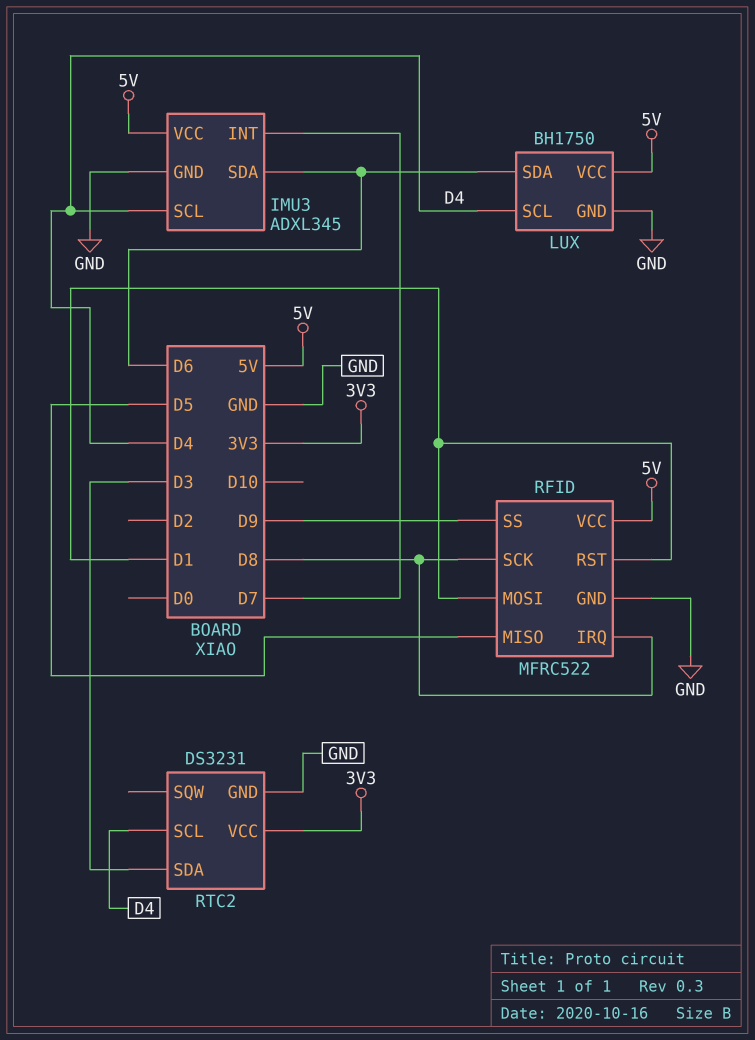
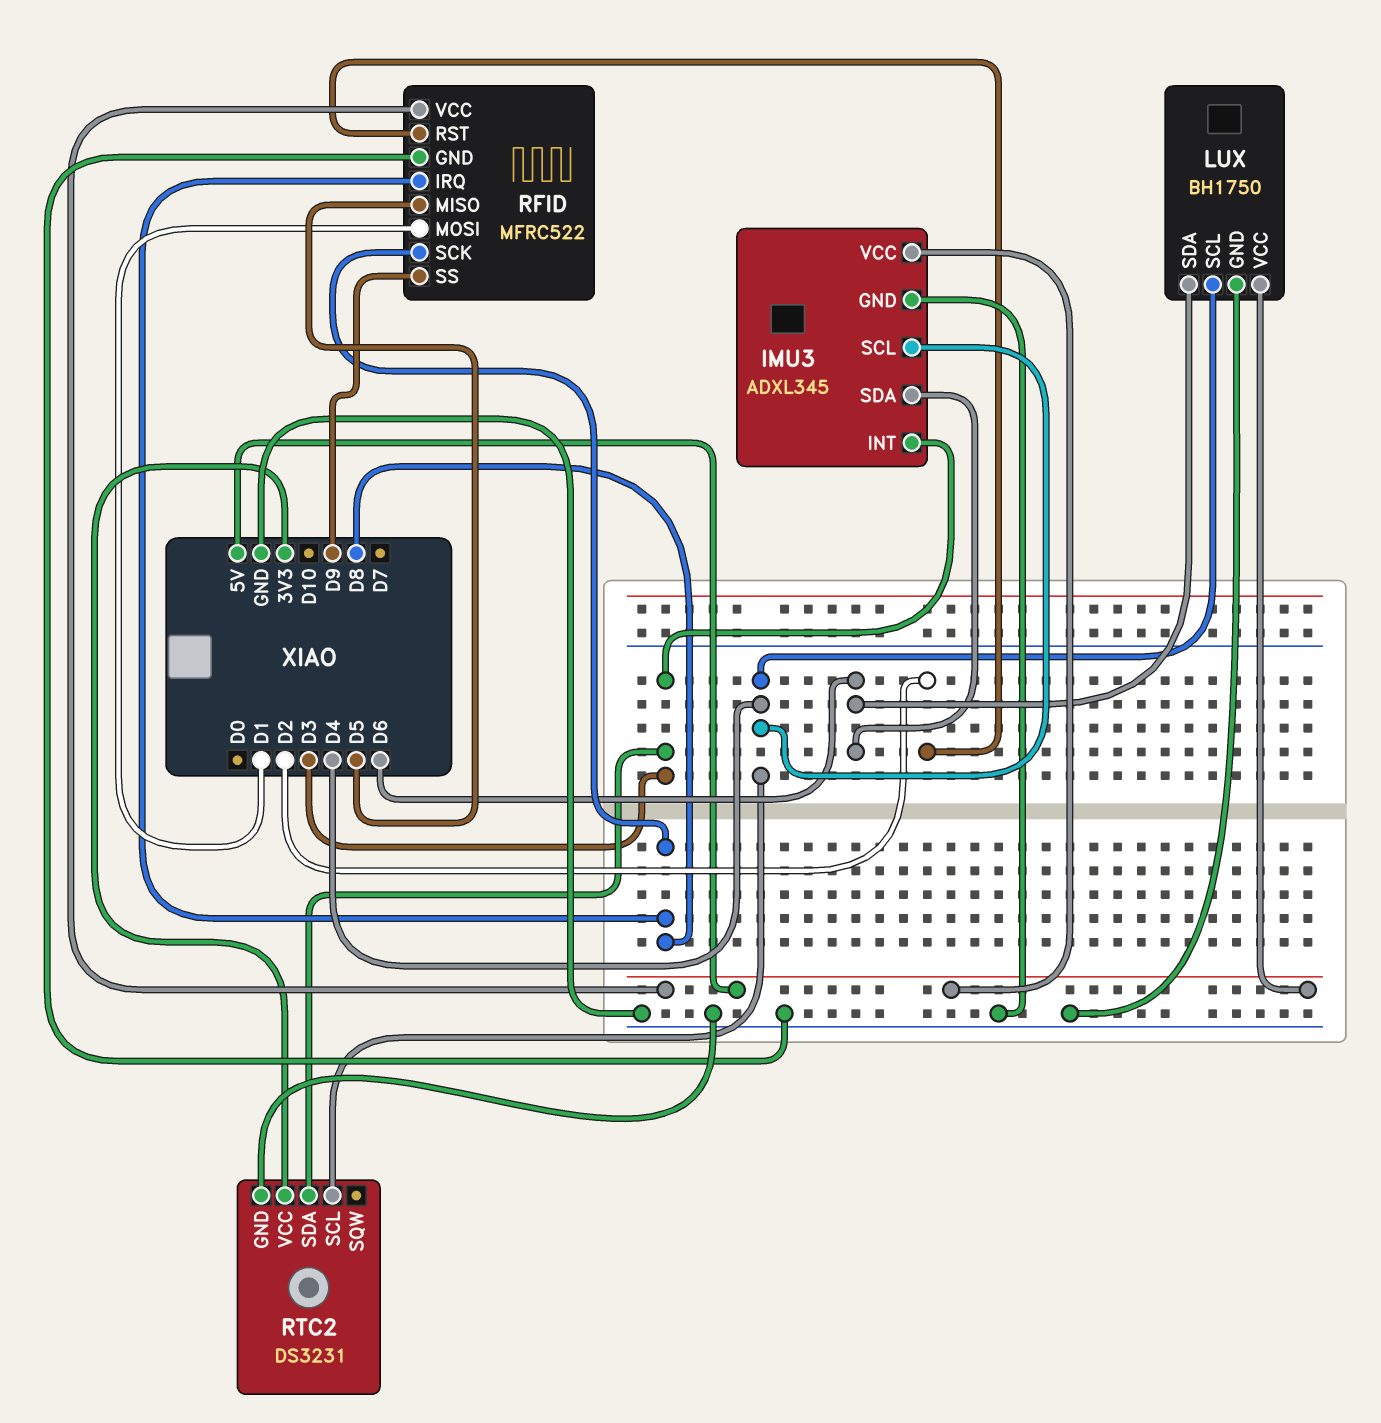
IMU3 pin INT: D7 -> D3
RFID pin RST: D1 -> D2

